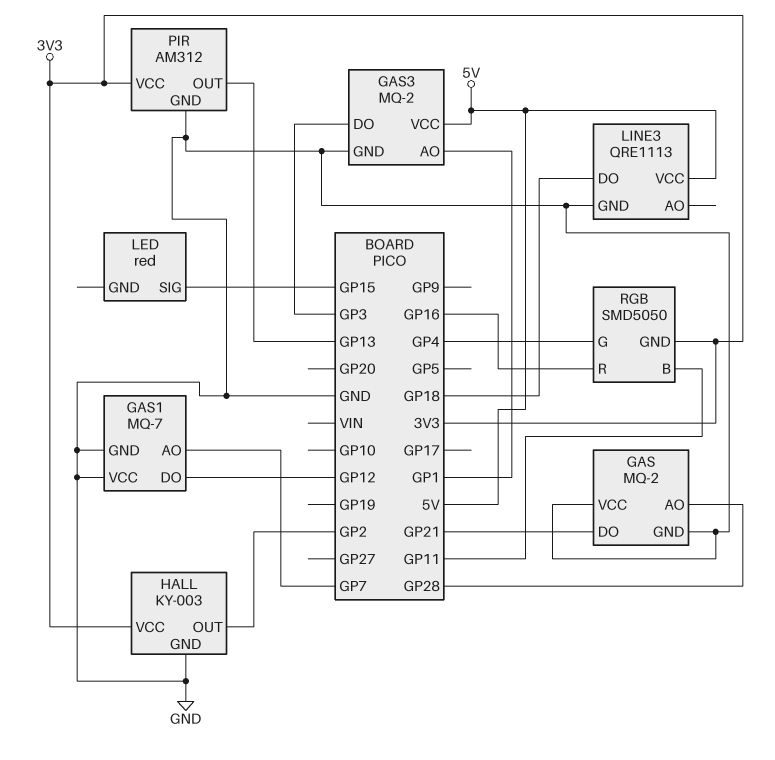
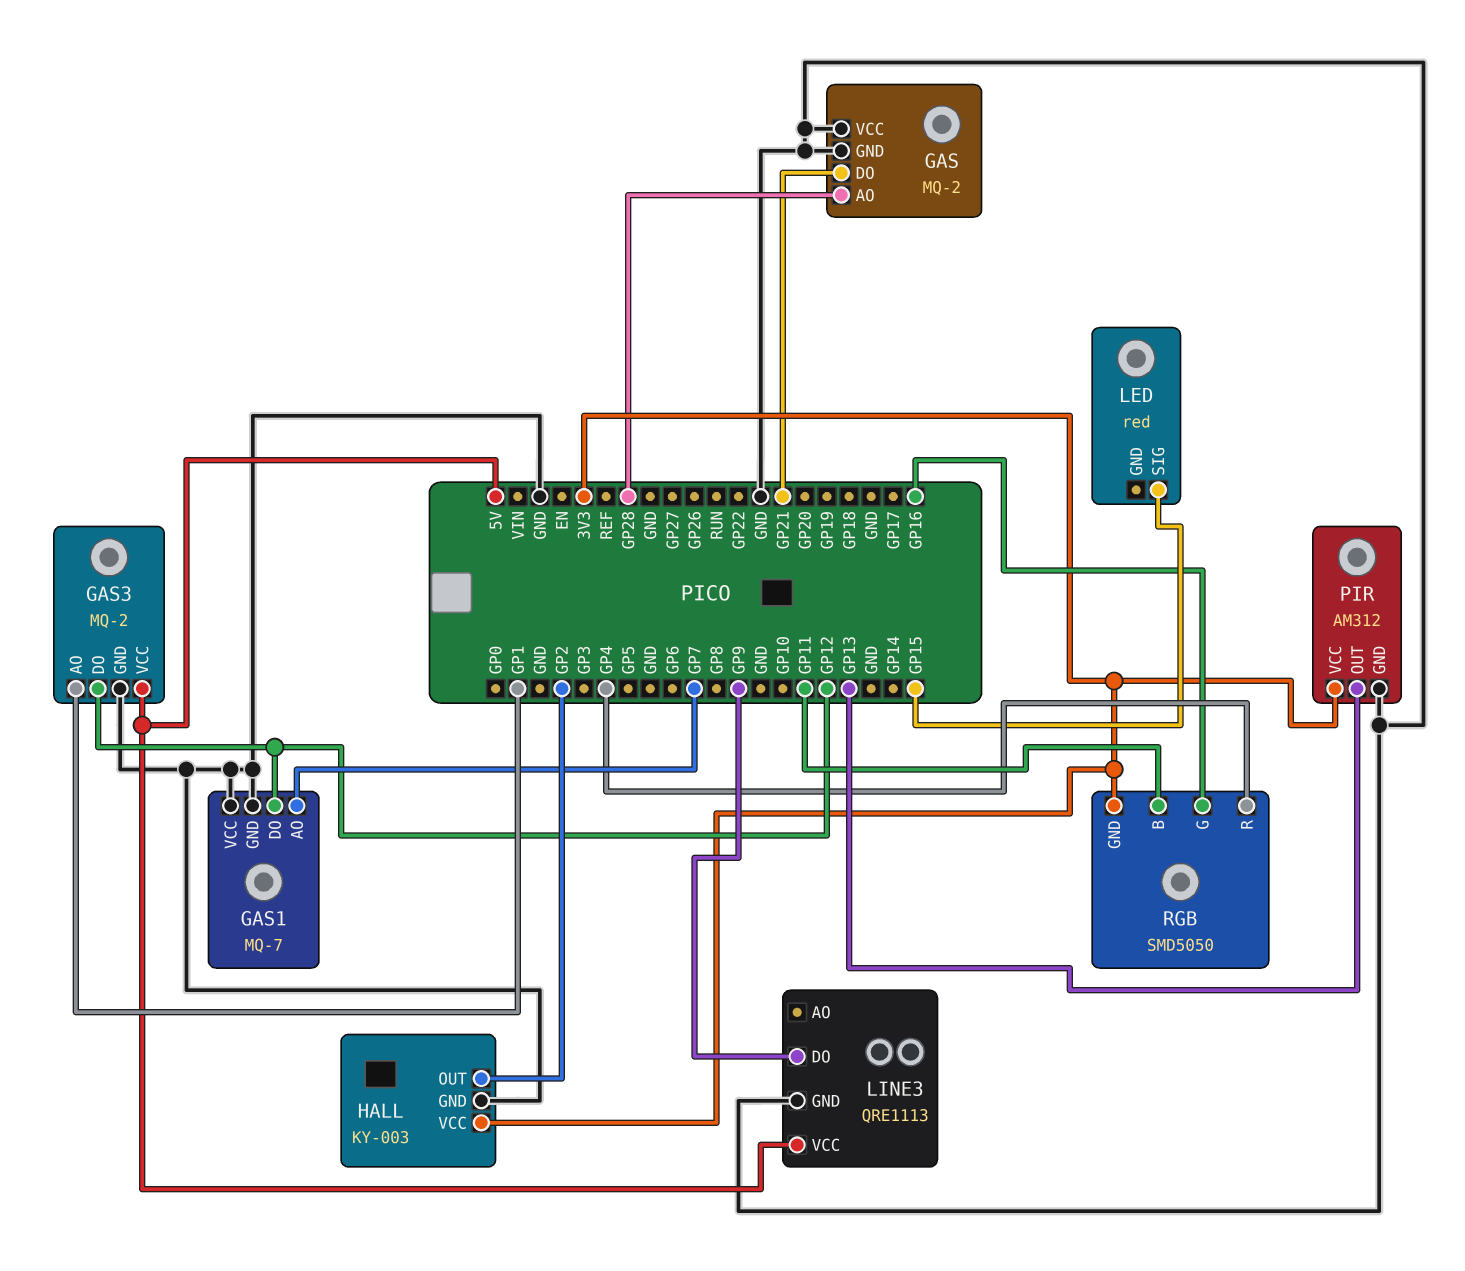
GAS3 pin DO: GP3 -> GP12
LINE3 pin DO: GP18 -> GP9
RGB pin G: GP4 -> GP16
RGB pin R: GP16 -> GP4

